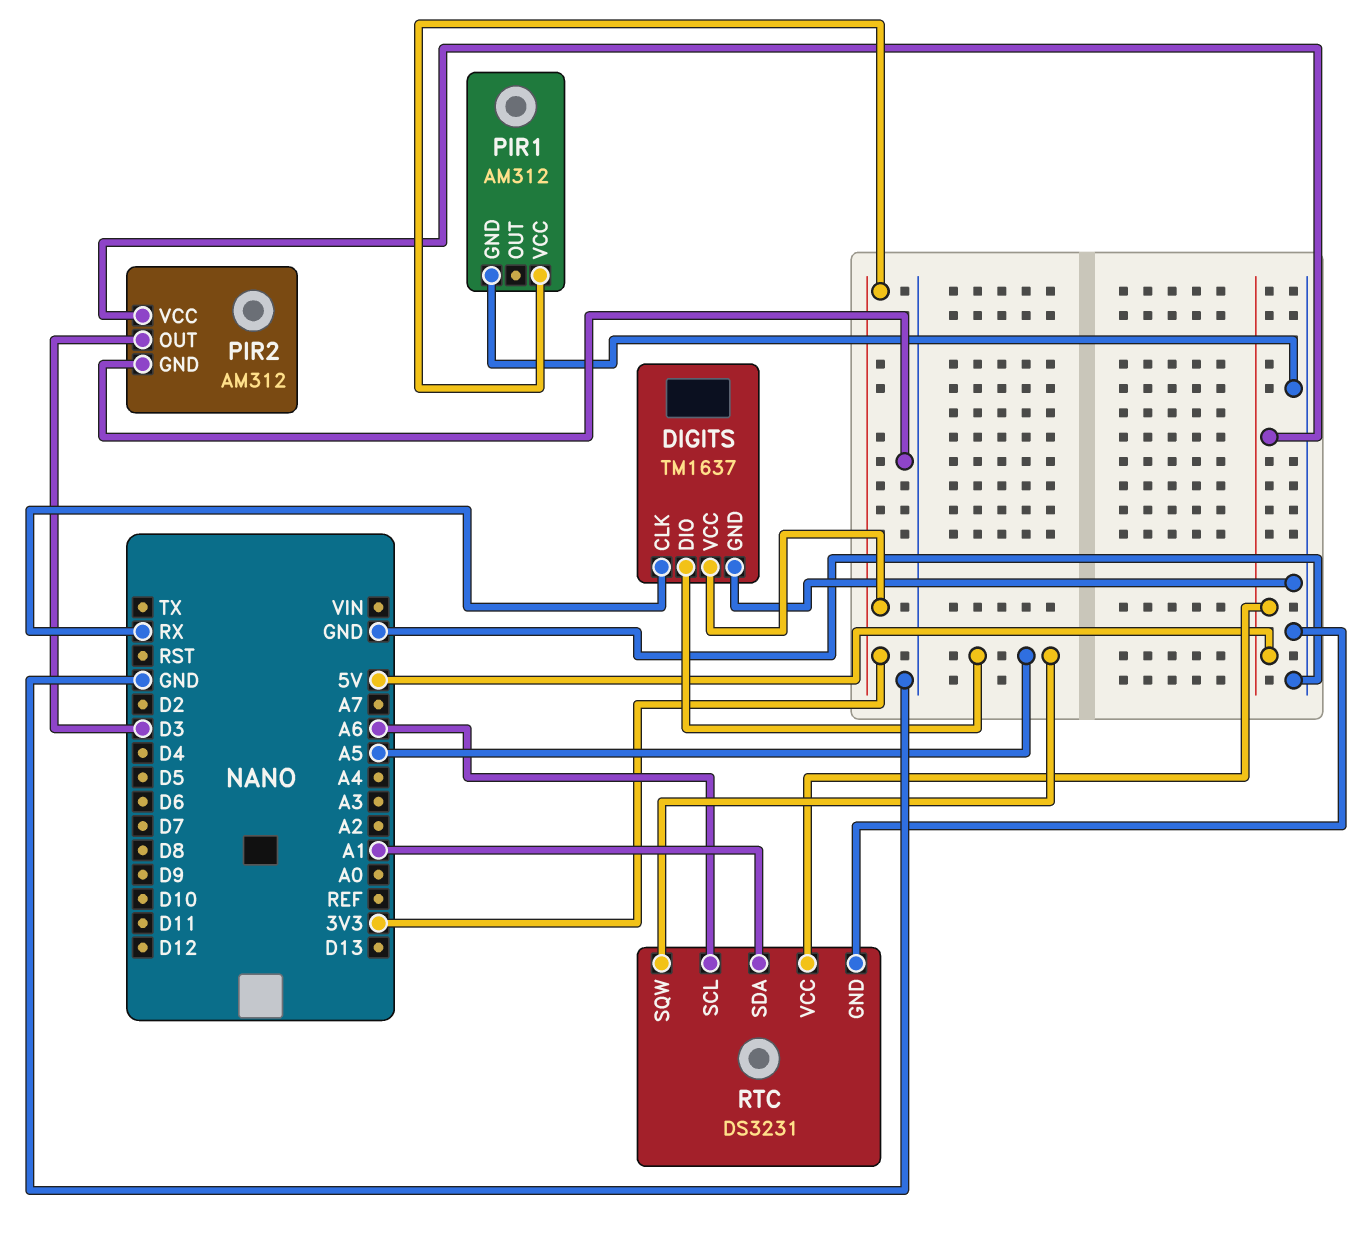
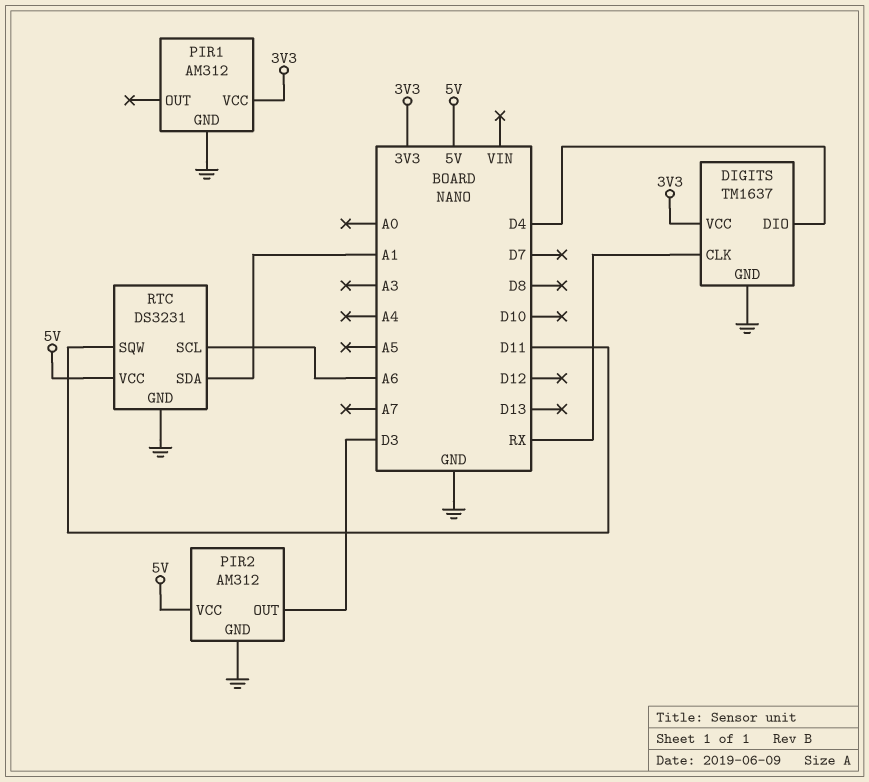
DIGITS pin DIO: A5 -> D4
RTC pin SQW: A5 -> D11

